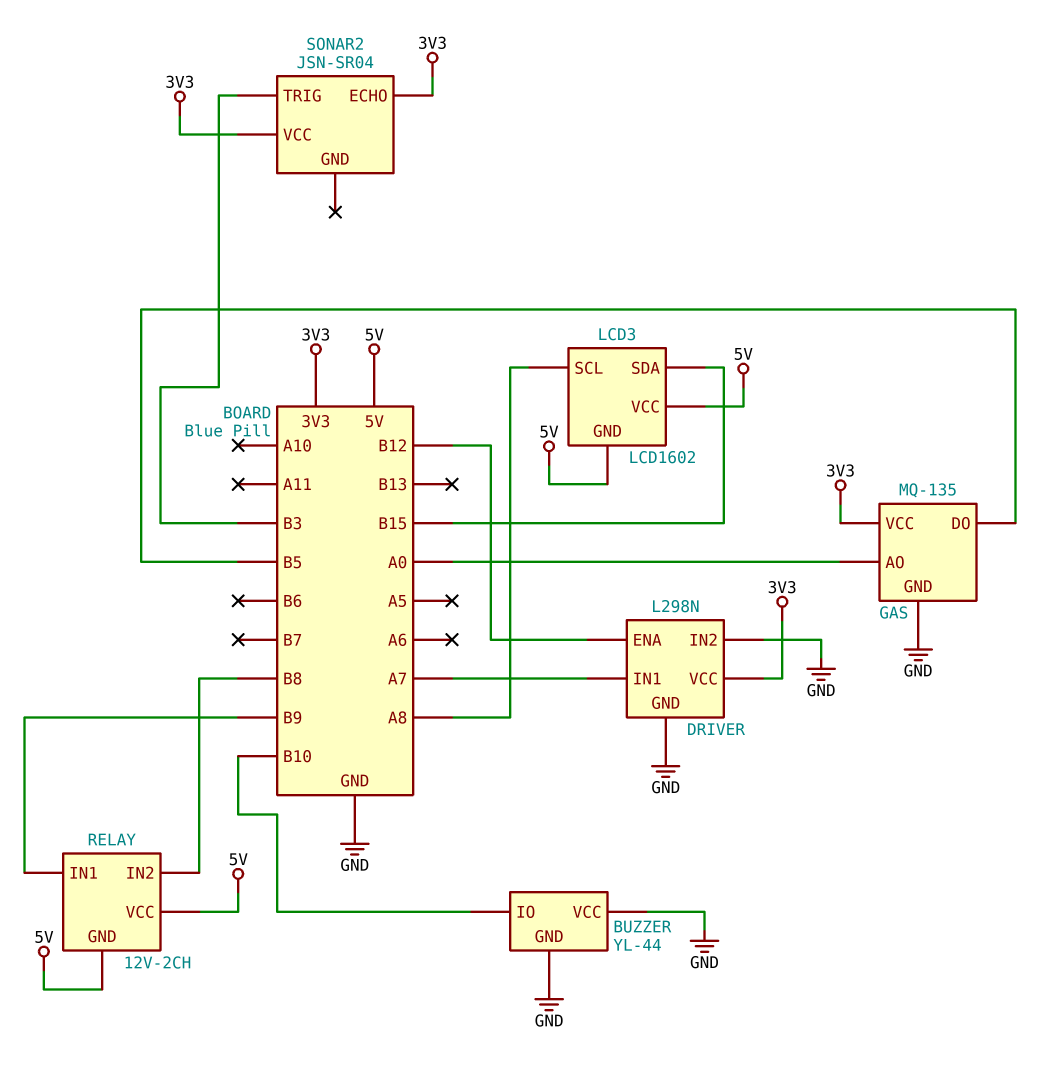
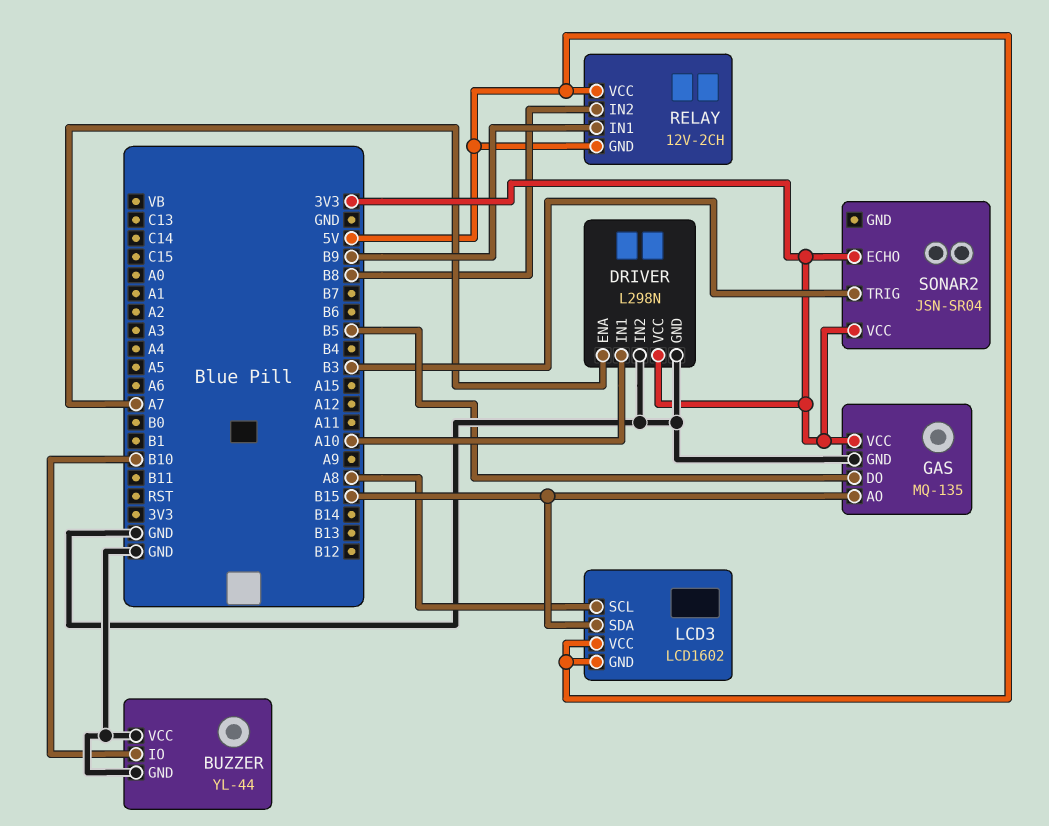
DRIVER pin ENA: B12 -> A7
DRIVER pin IN1: A7 -> A10
GAS pin AO: A0 -> B15

